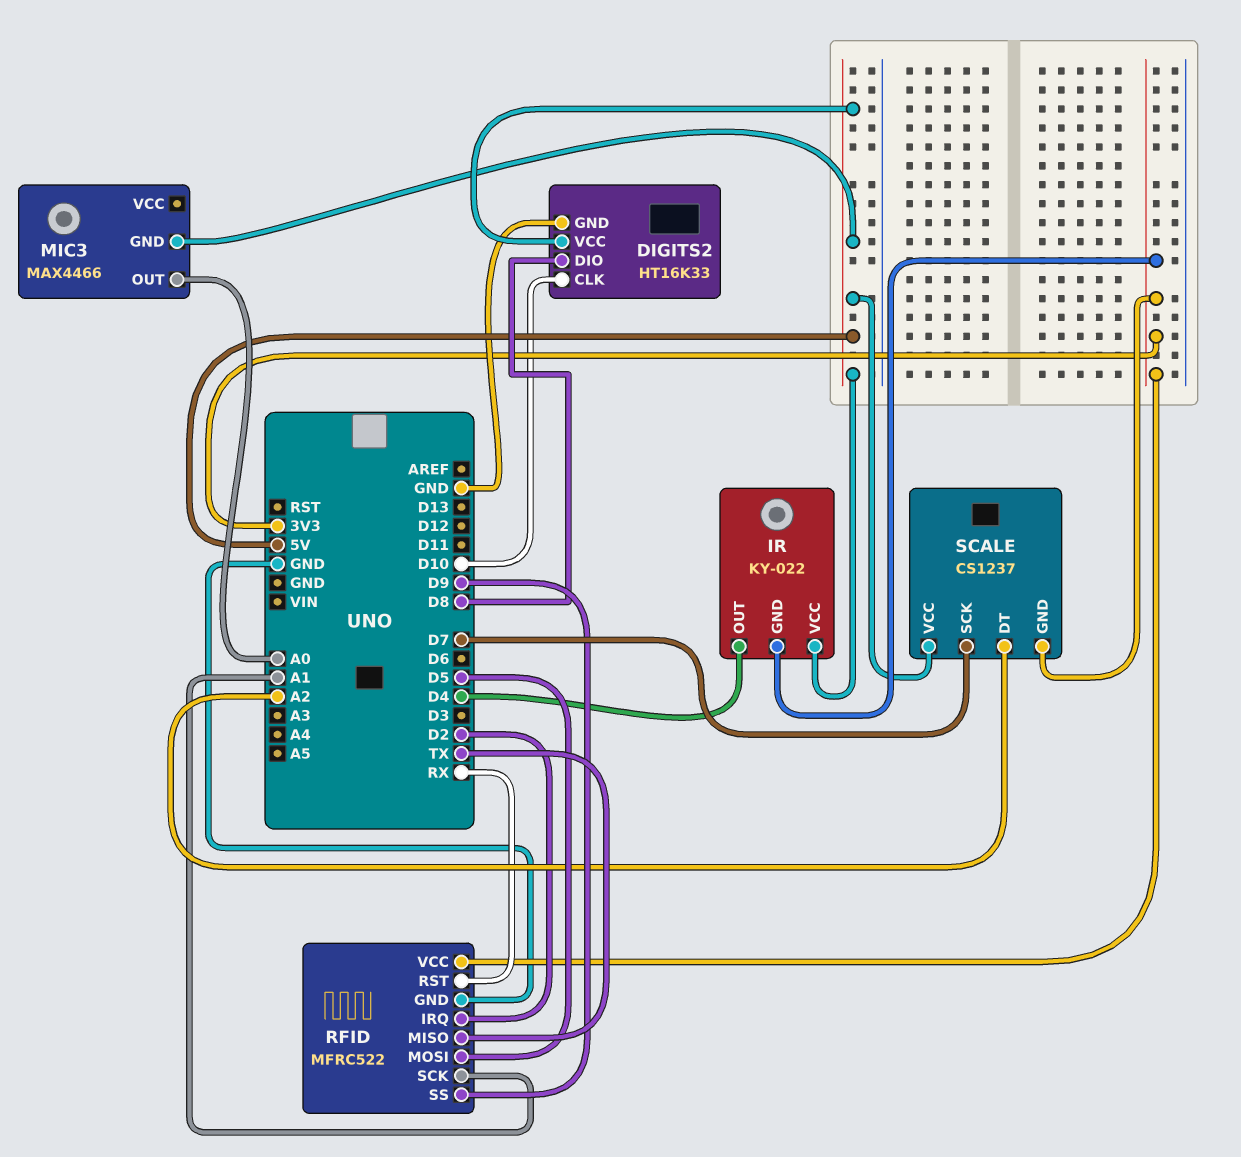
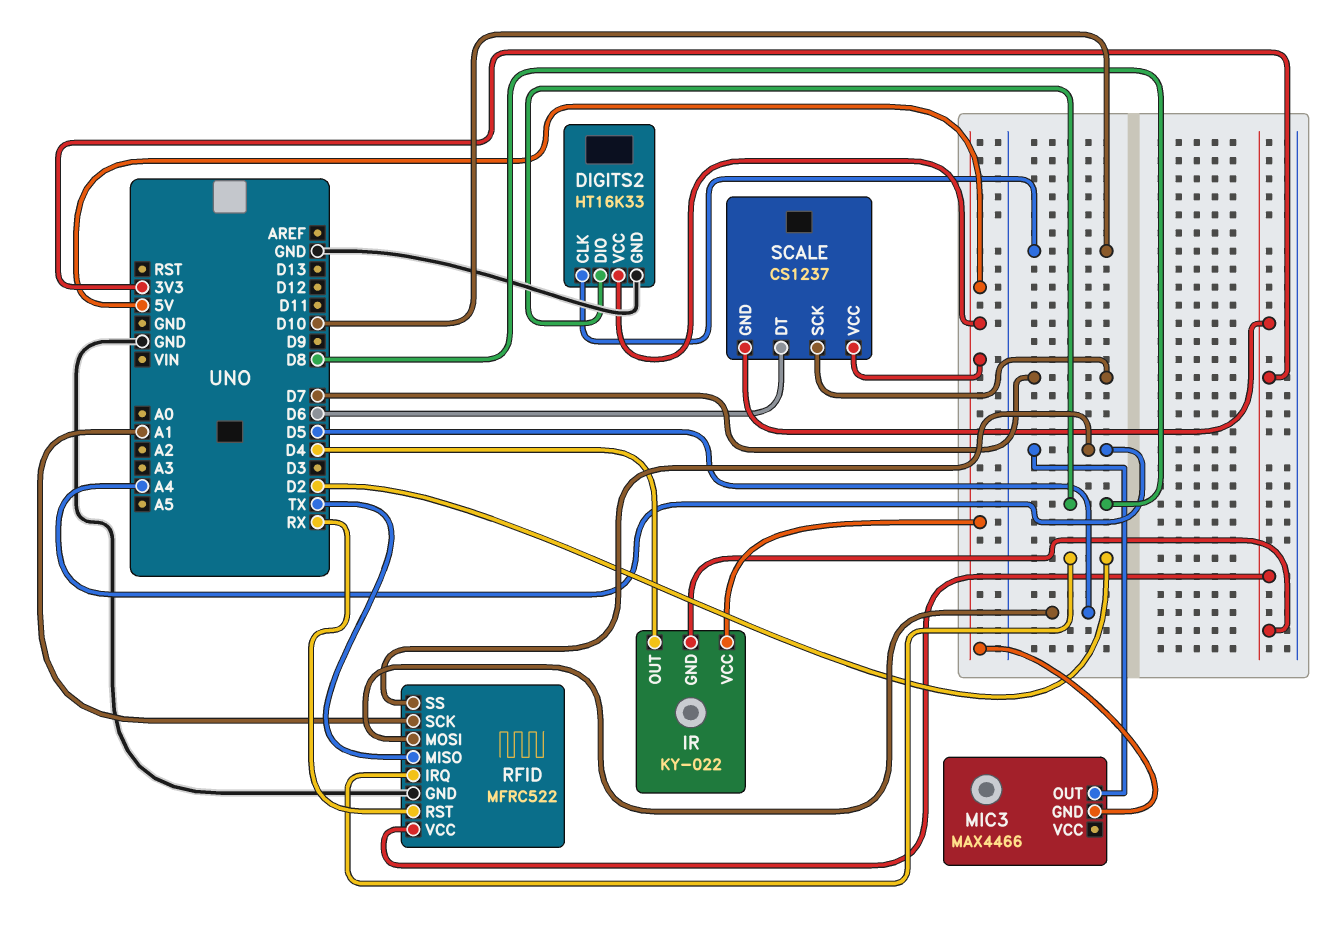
MIC3 pin OUT: A0 -> A4
RFID pin SS: D9 -> A4
SCALE pin DT: A2 -> D6

